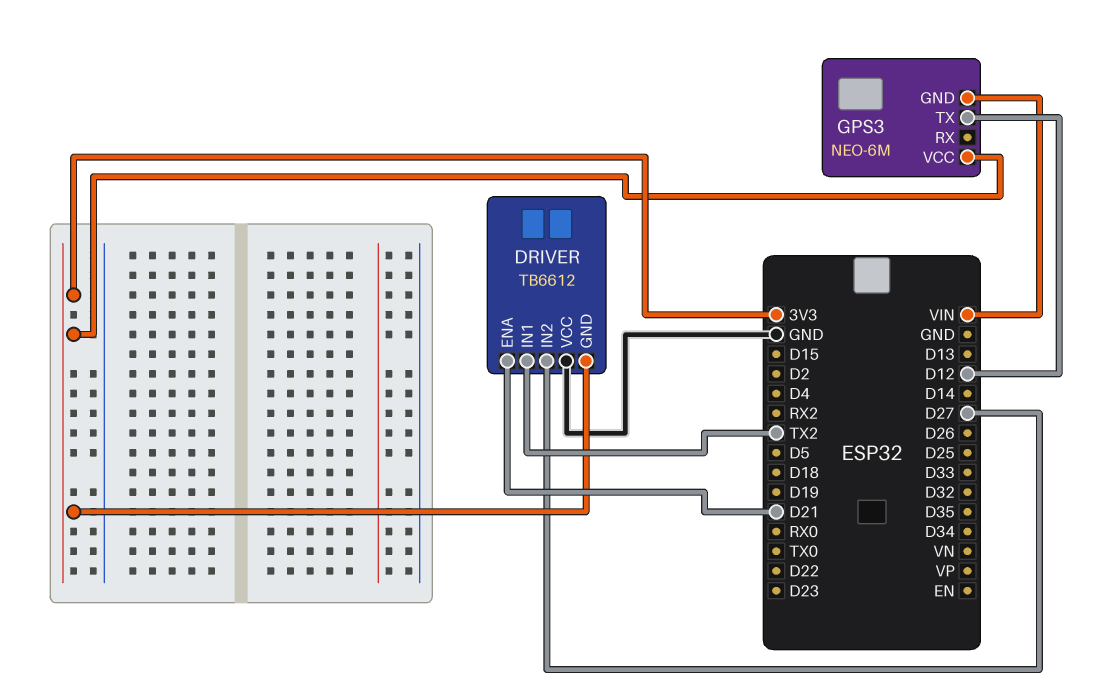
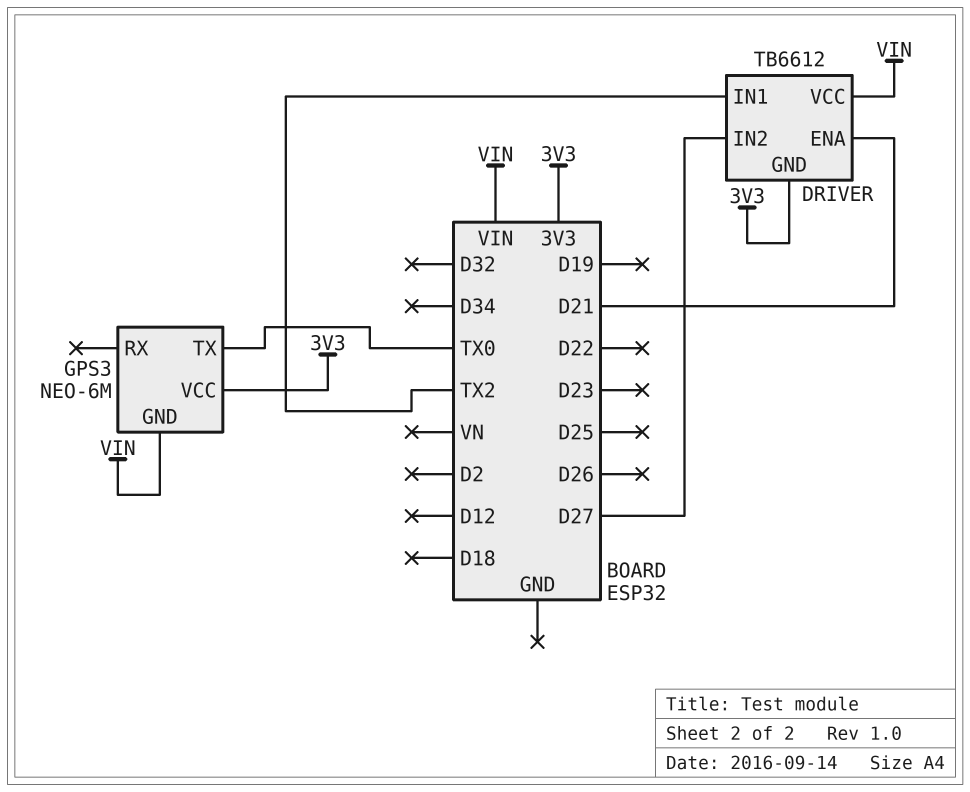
DRIVER pin VCC: GND -> VIN
GPS3 pin TX: D12 -> TX0

